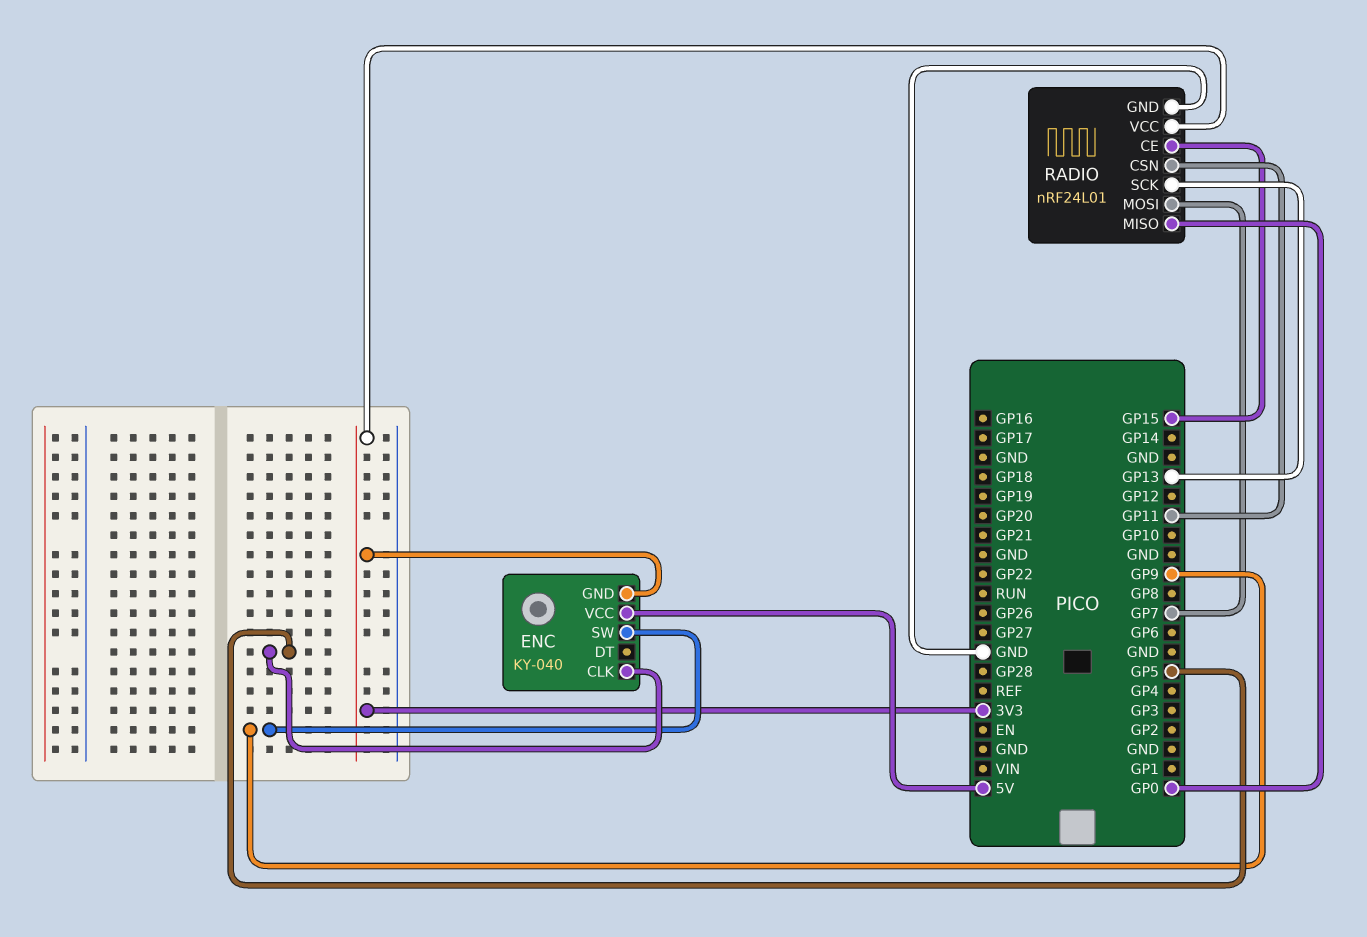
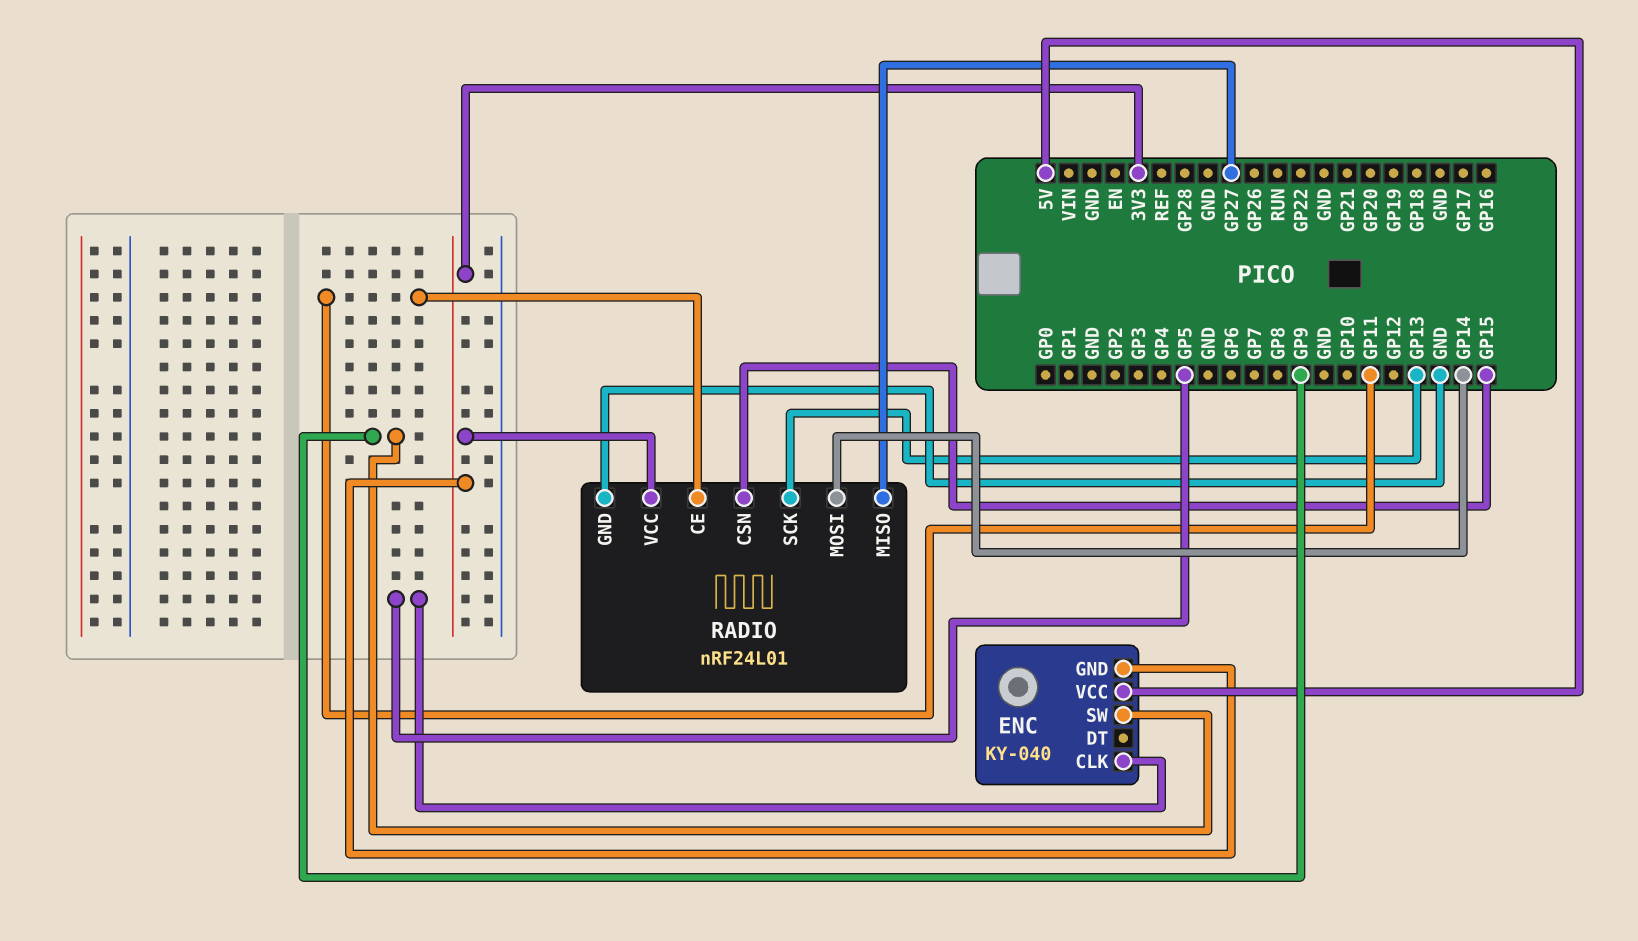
RADIO pin CE: GP15 -> GP11
RADIO pin CSN: GP11 -> GP15
RADIO pin MISO: GP0 -> GP27
RADIO pin MOSI: GP7 -> GP14

